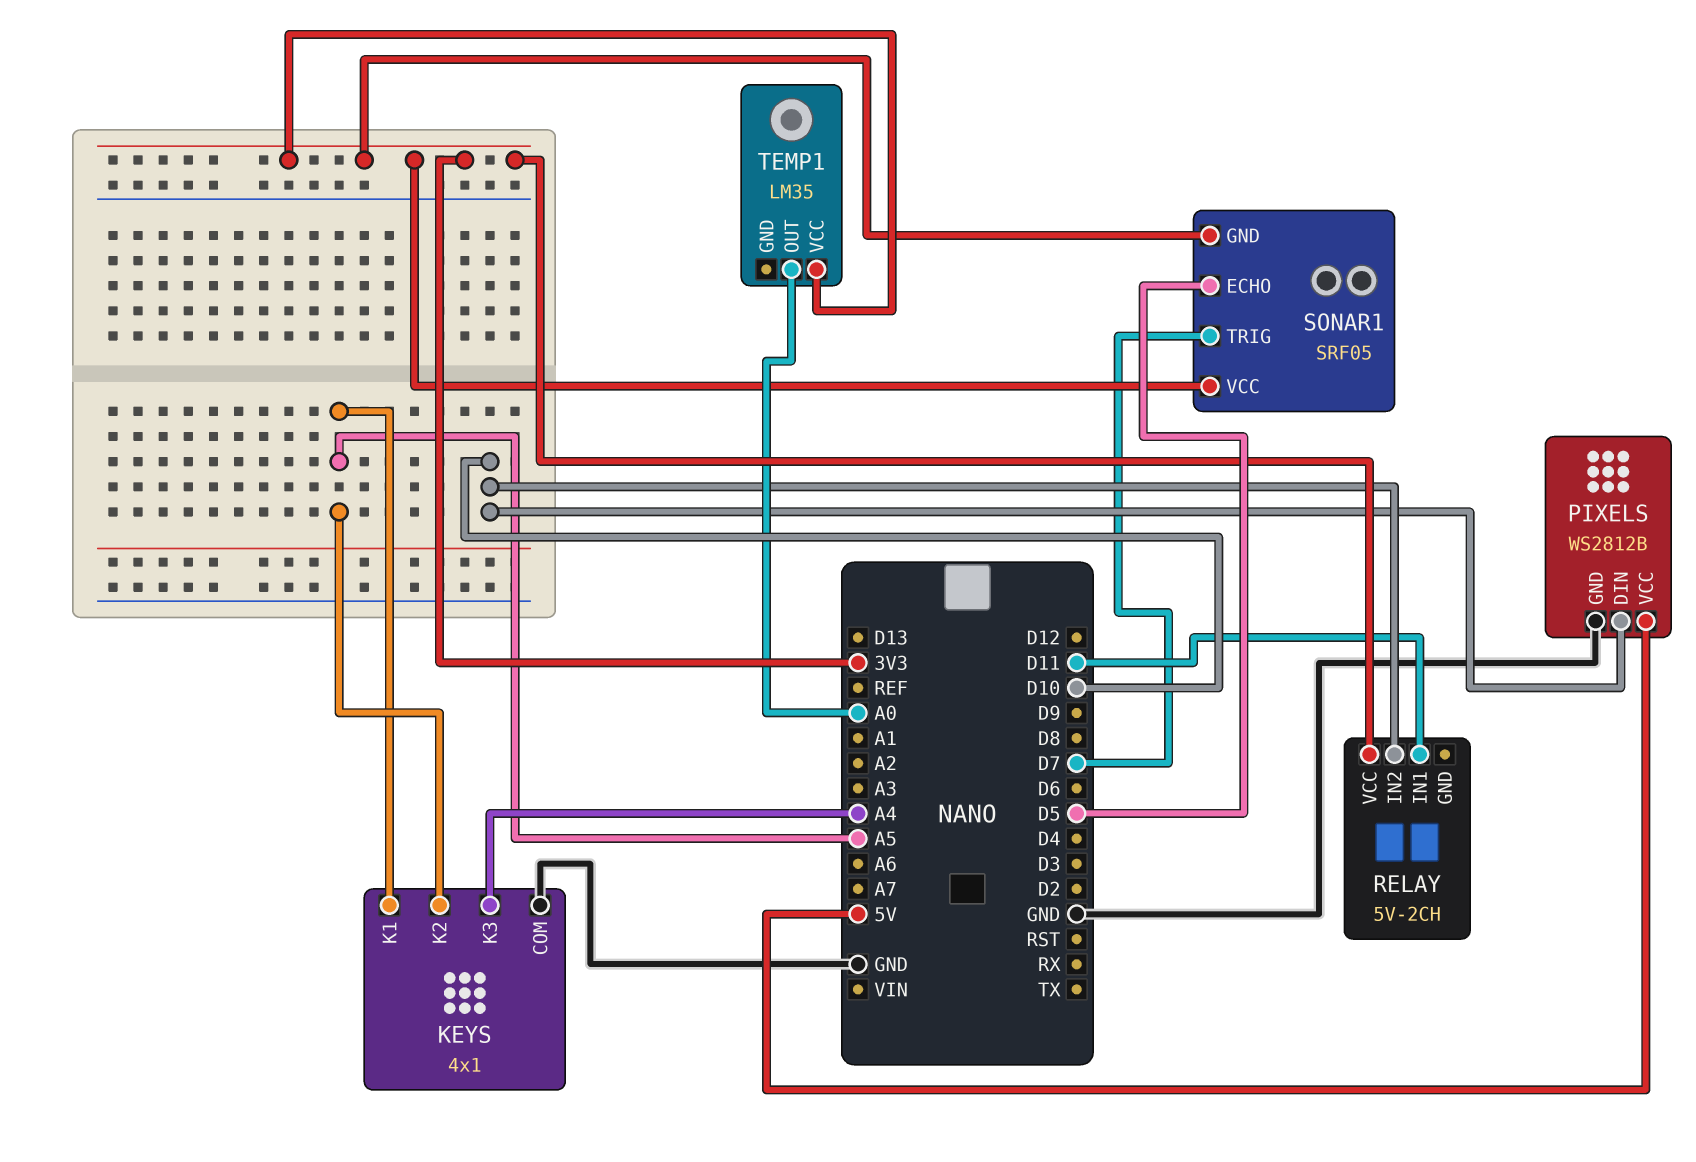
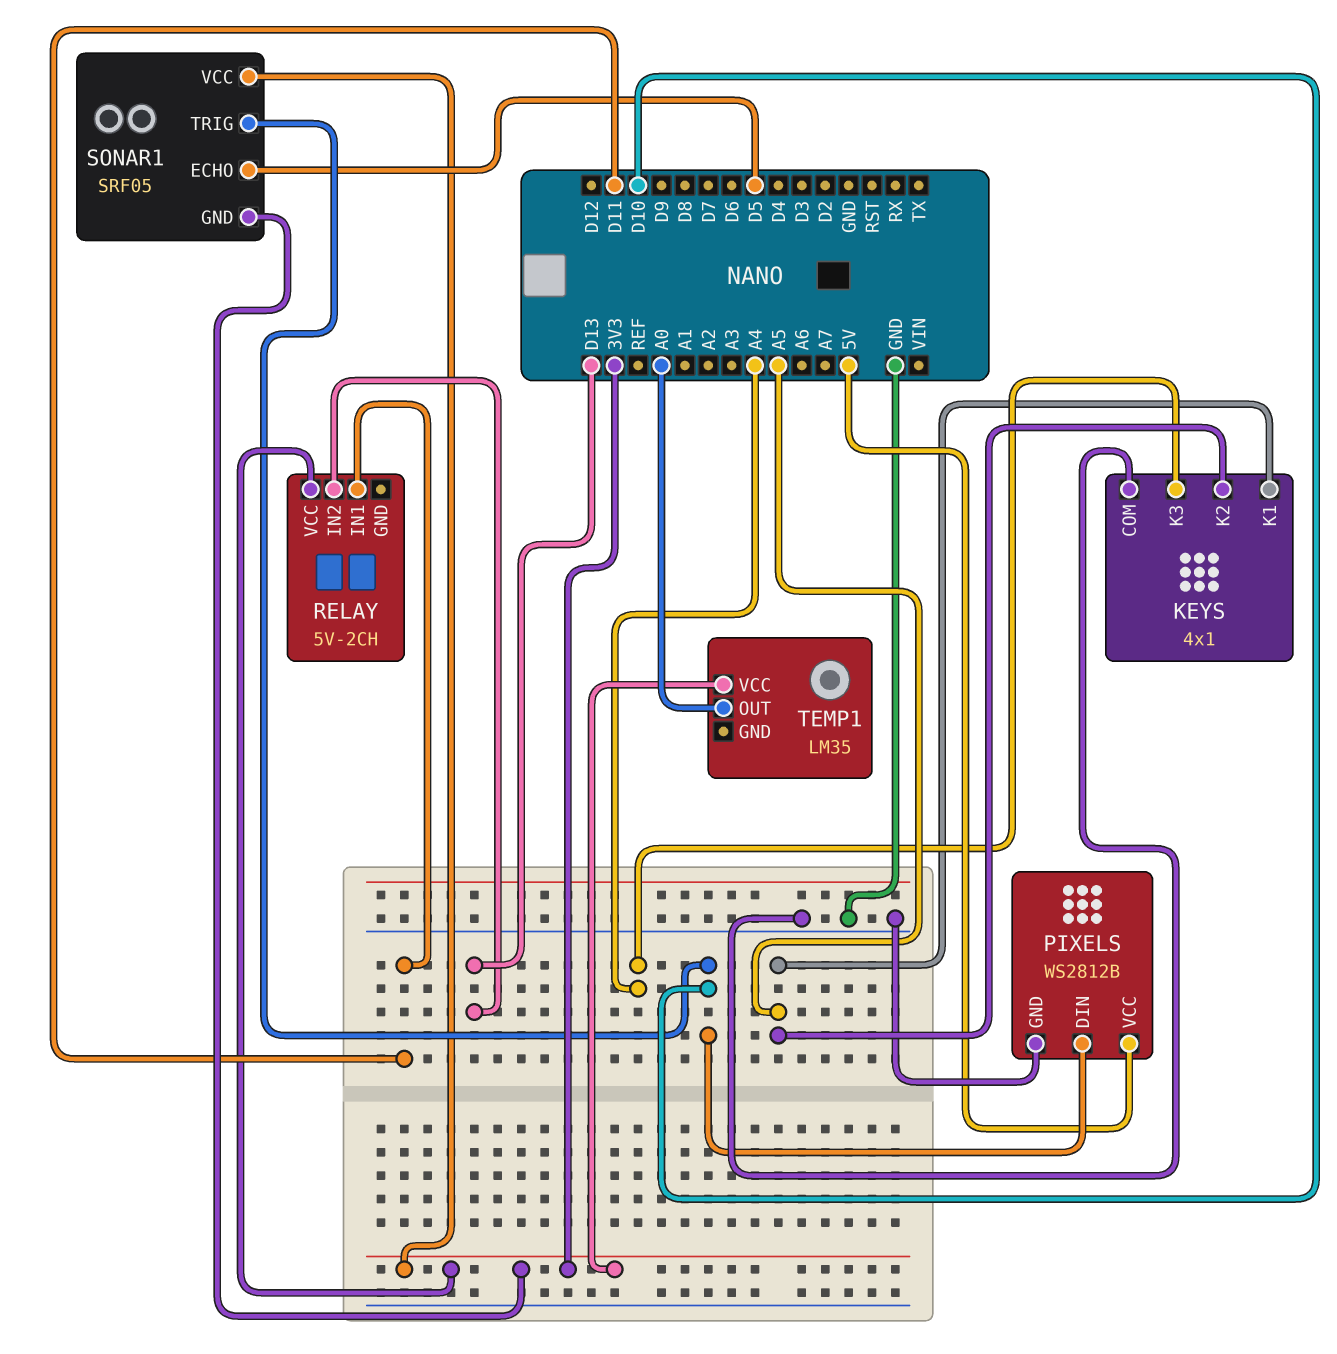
RELAY pin IN2: D10 -> D13
SONAR1 pin TRIG: D7 -> D10

